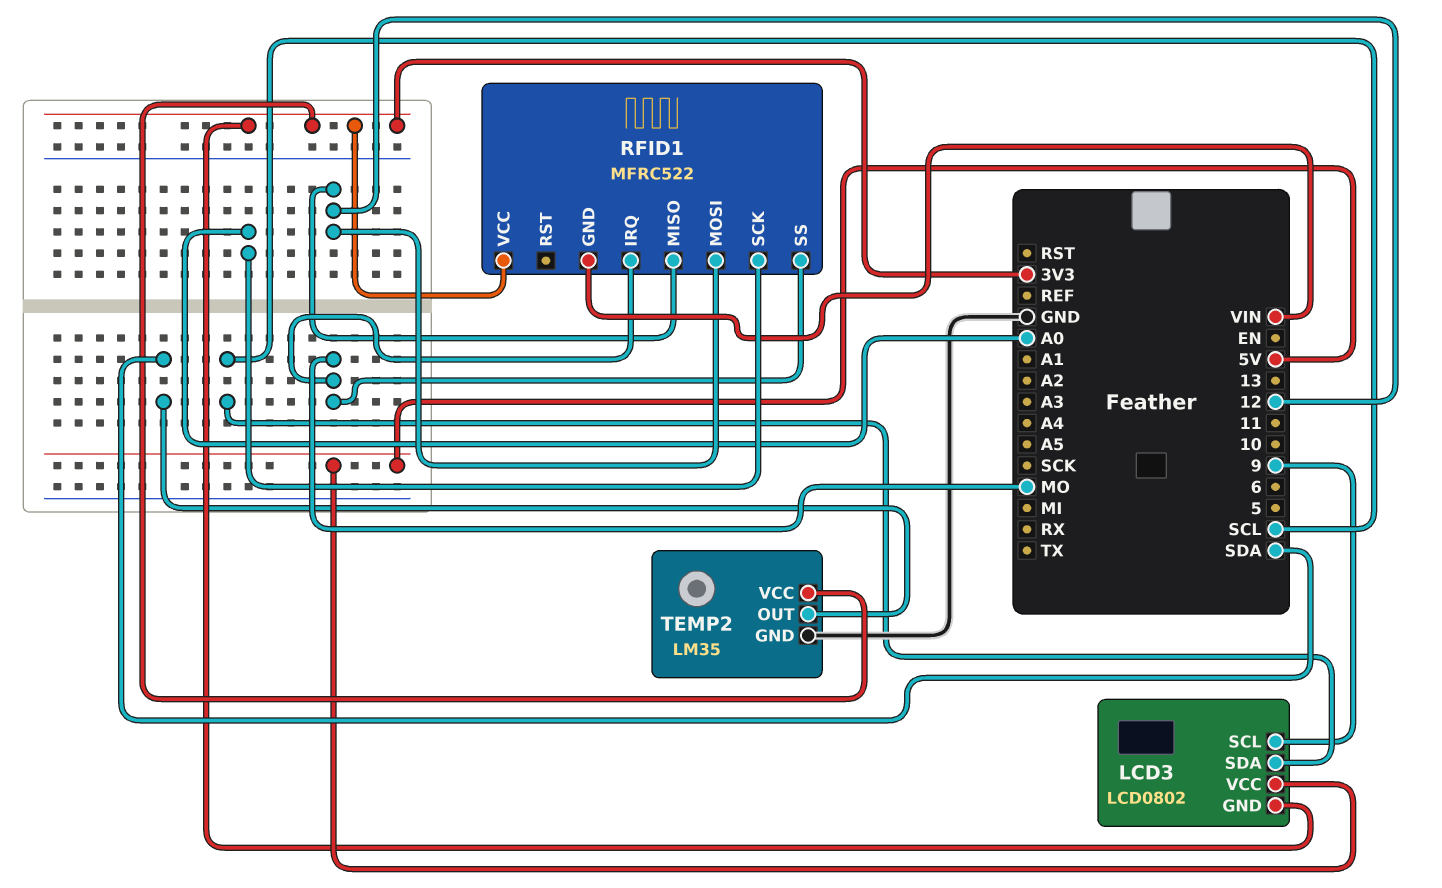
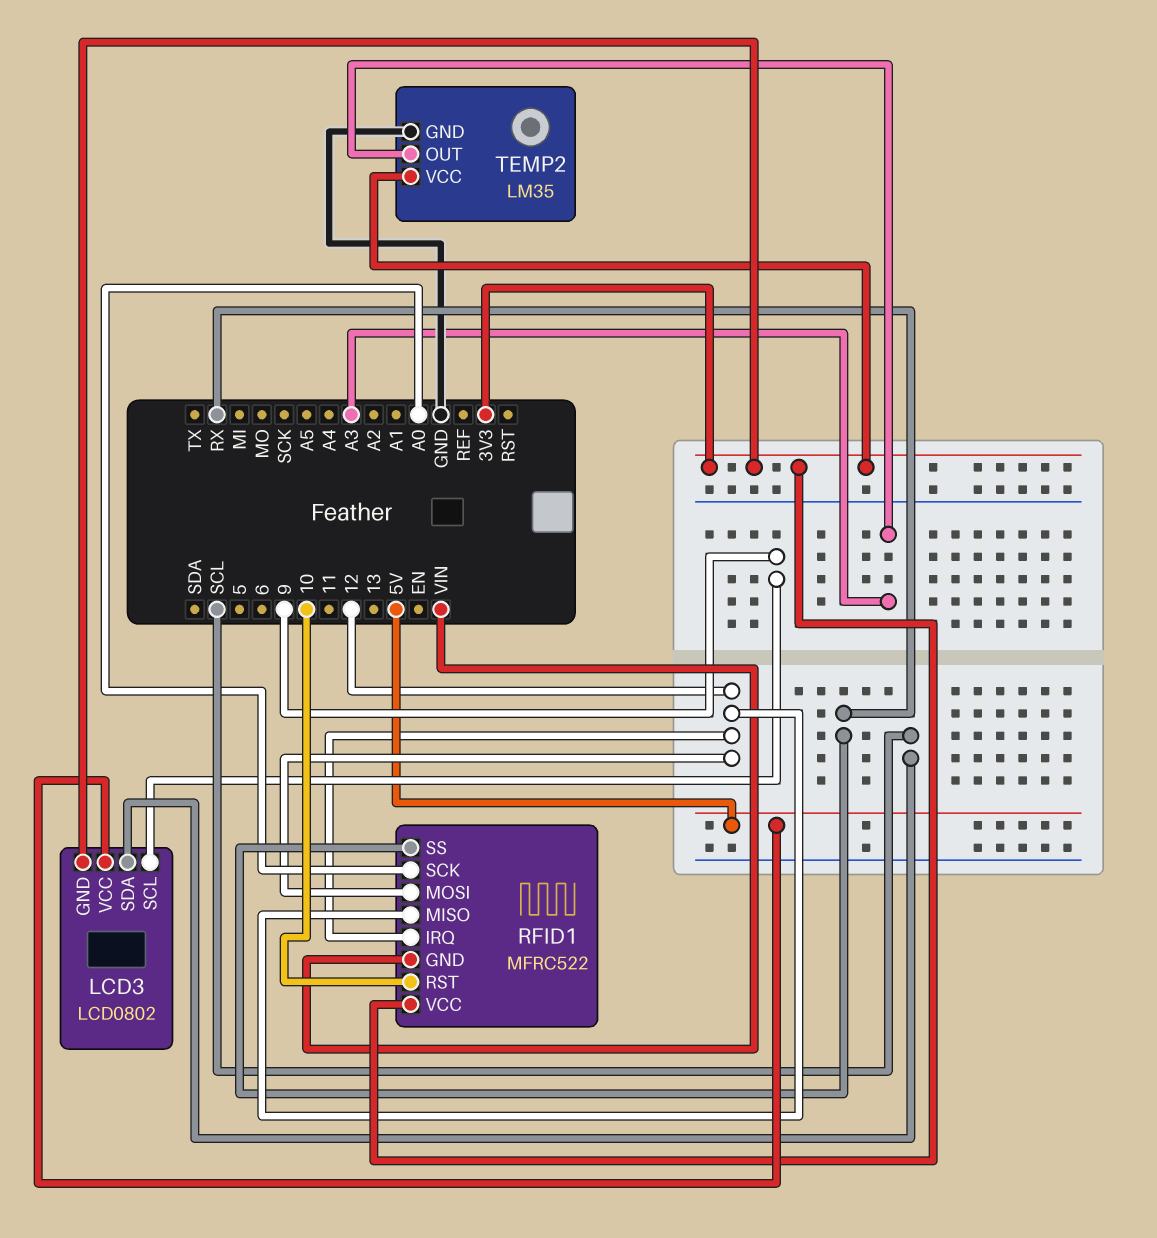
RFID1 pin IRQ: MO -> 12
RFID1 pin RST: none -> 10
RFID1 pin SS: MO -> RX
TEMP2 pin OUT: SDA -> A3

